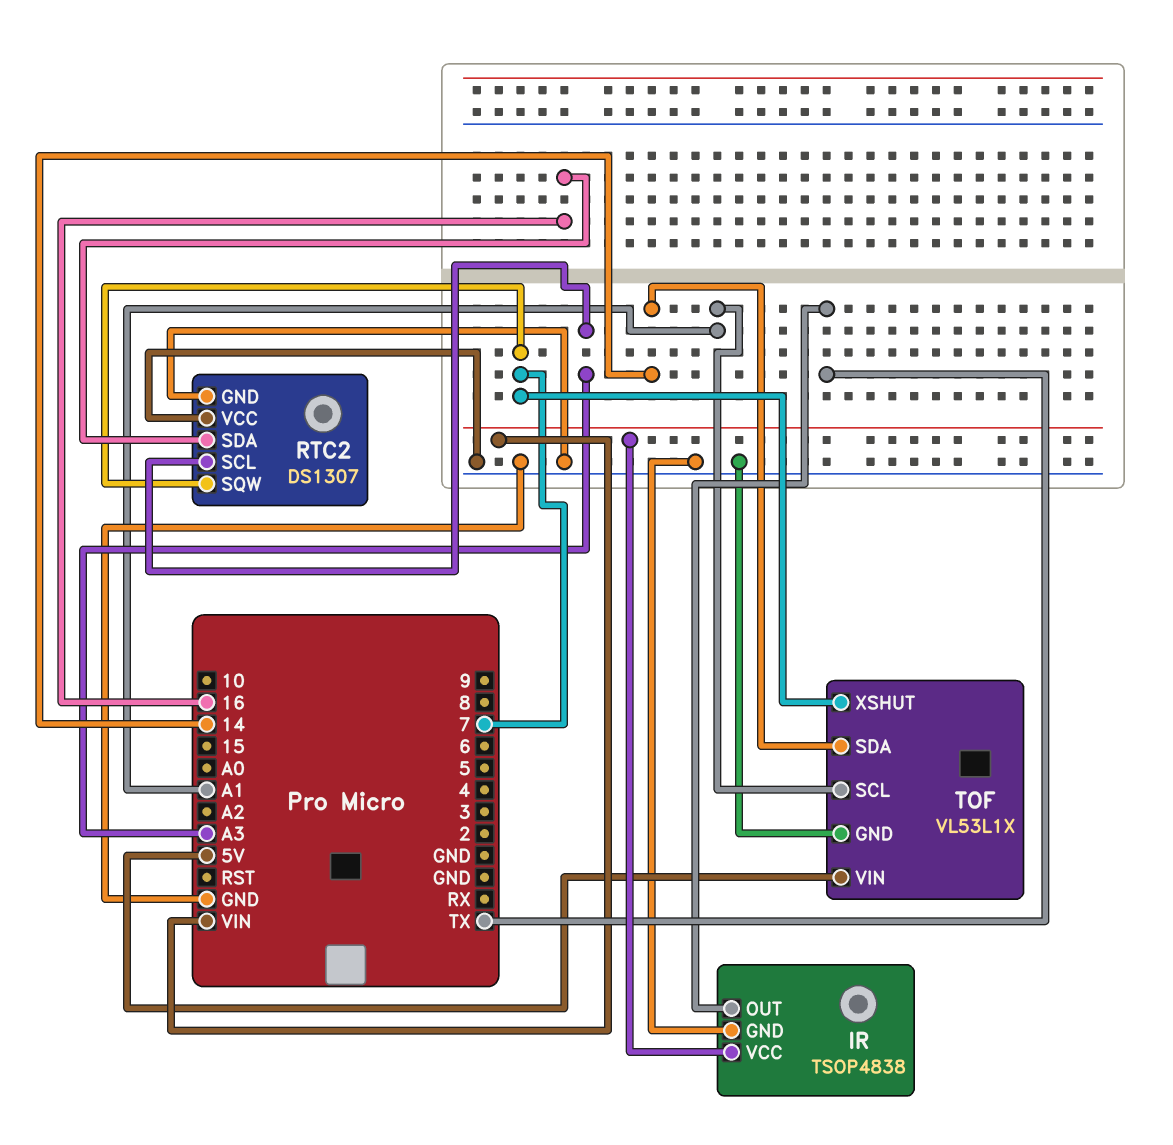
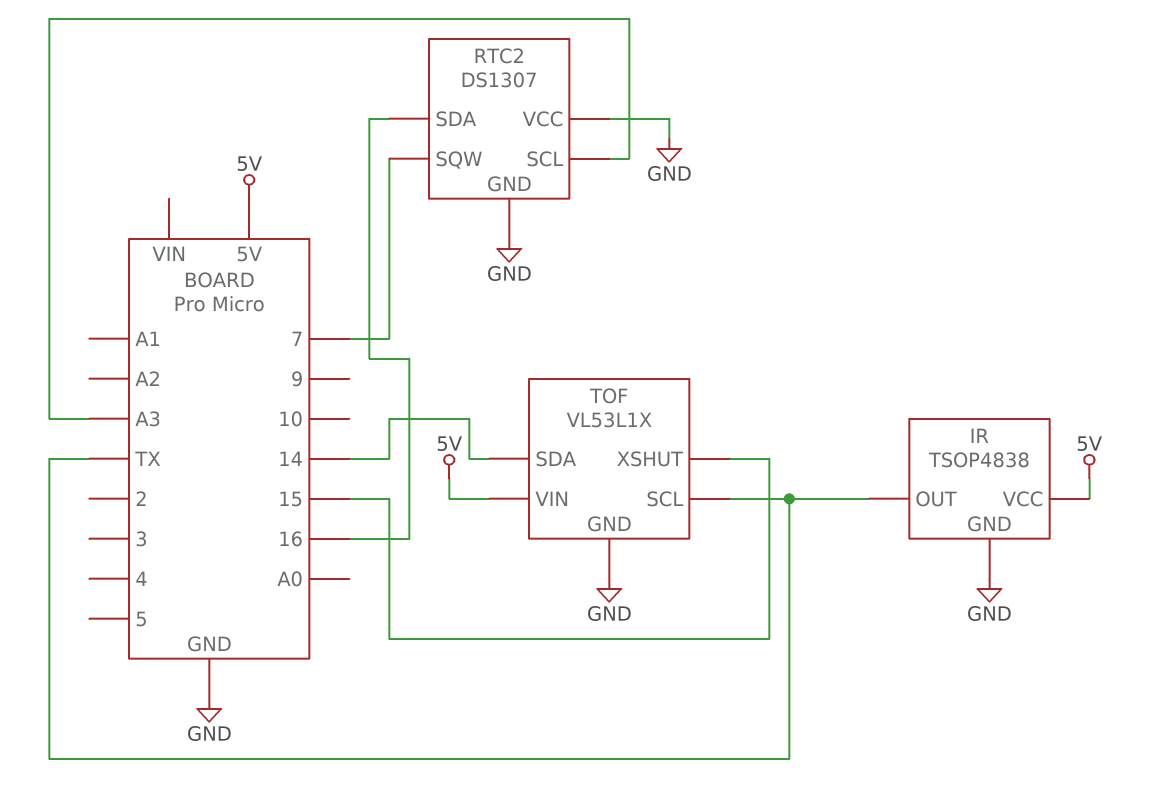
IR pin VCC: VIN -> 5V
TOF pin SCL: A1 -> TX
TOF pin XSHUT: 7 -> 15

